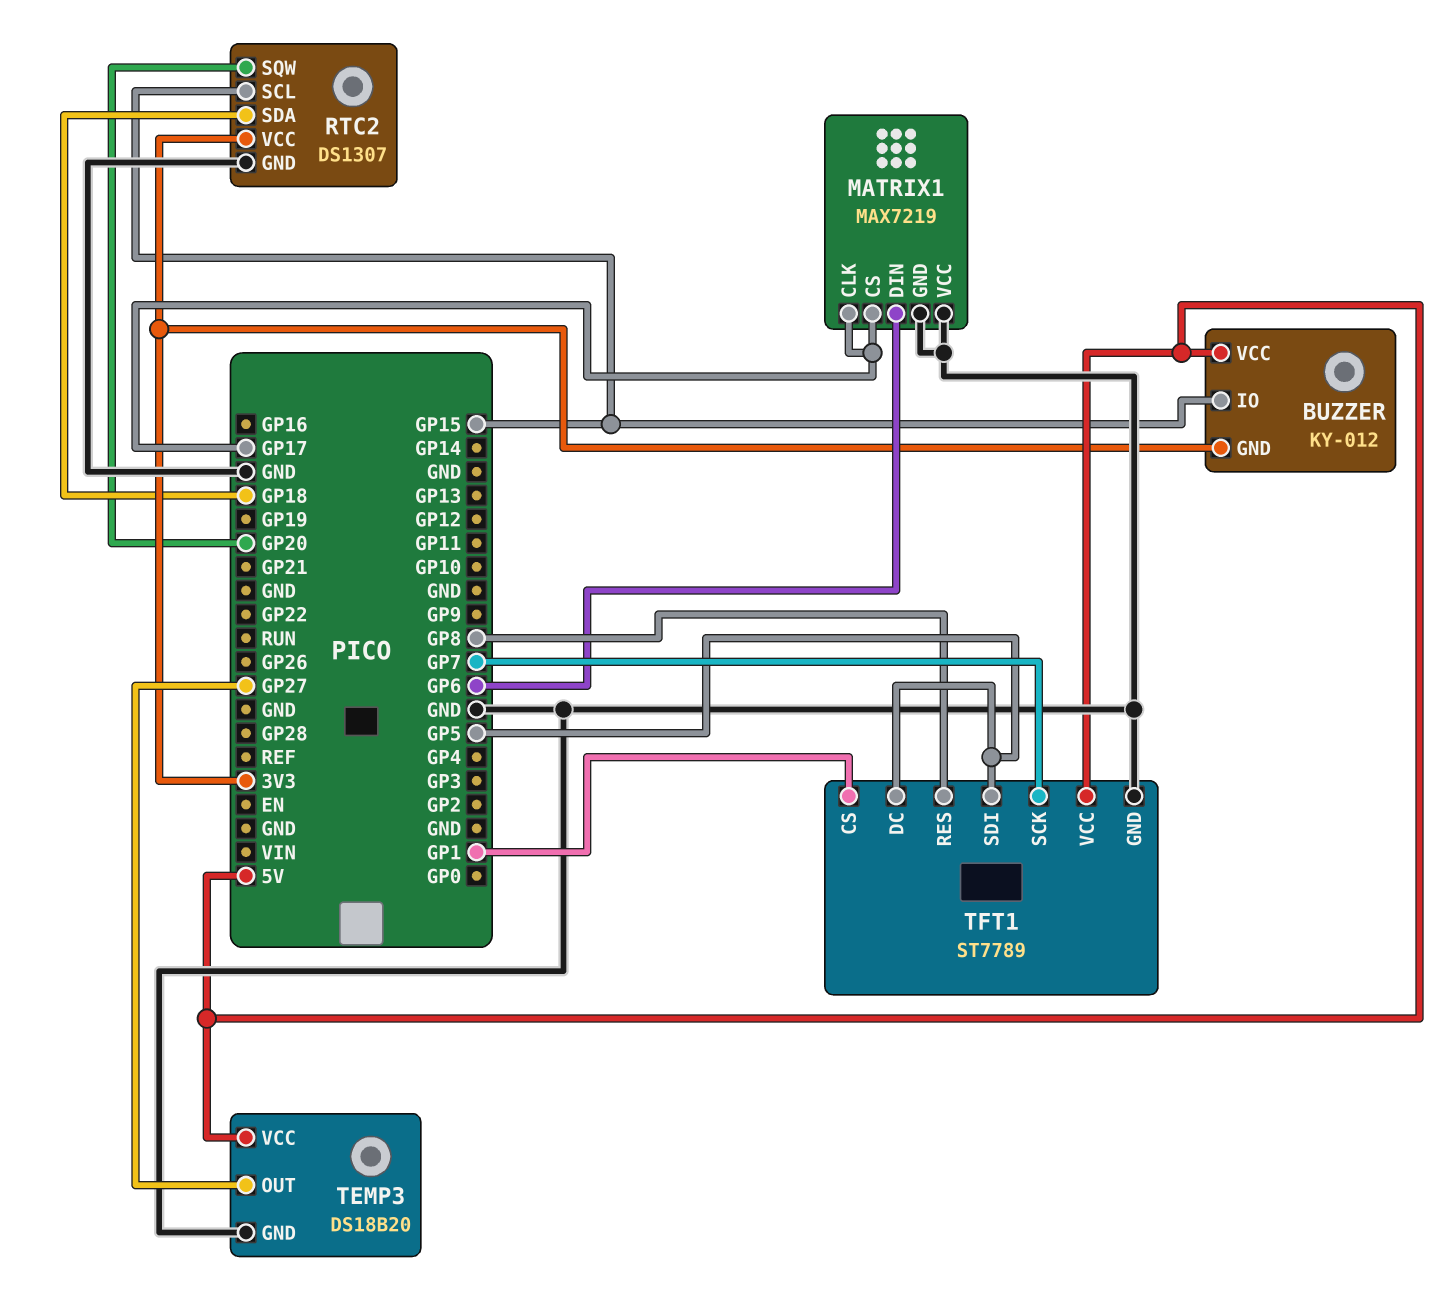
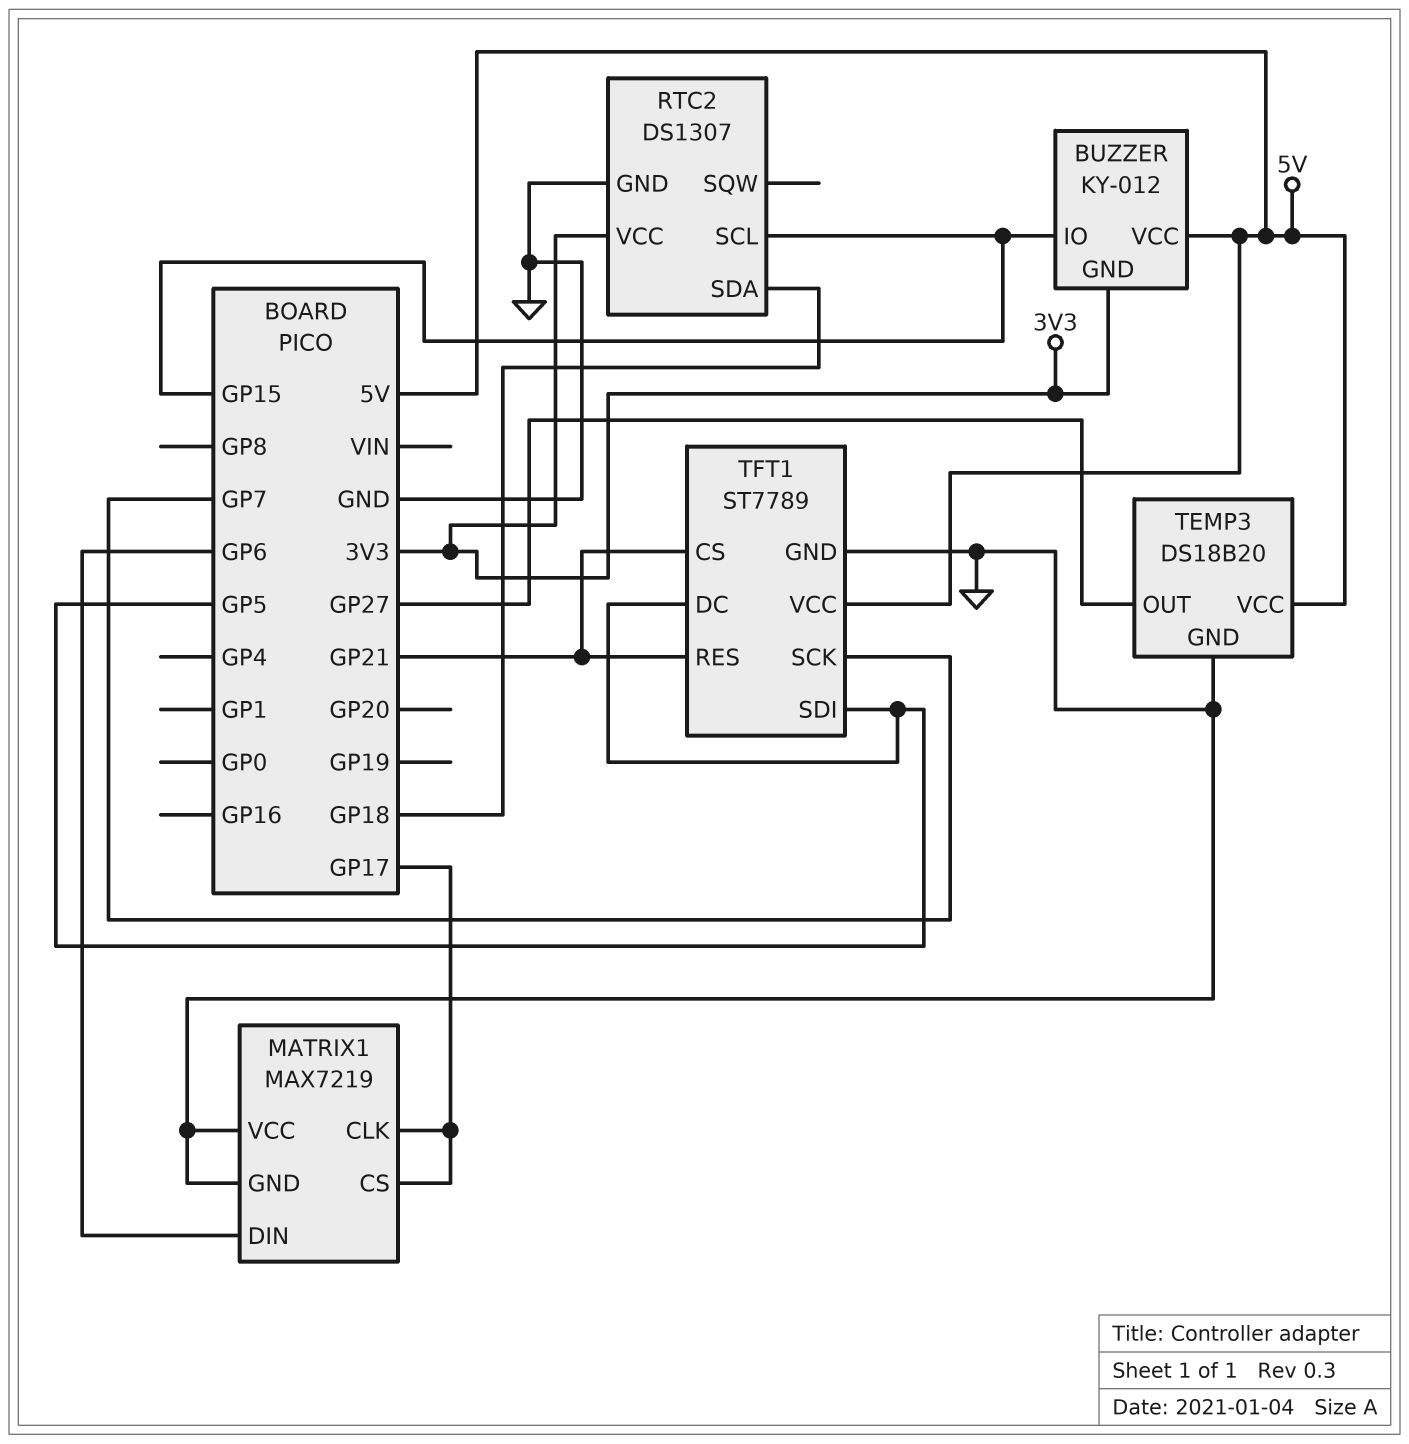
RTC2 pin SQW: GP20 -> none
TFT1 pin CS: GP1 -> GP21
TFT1 pin RES: GP8 -> GP21

